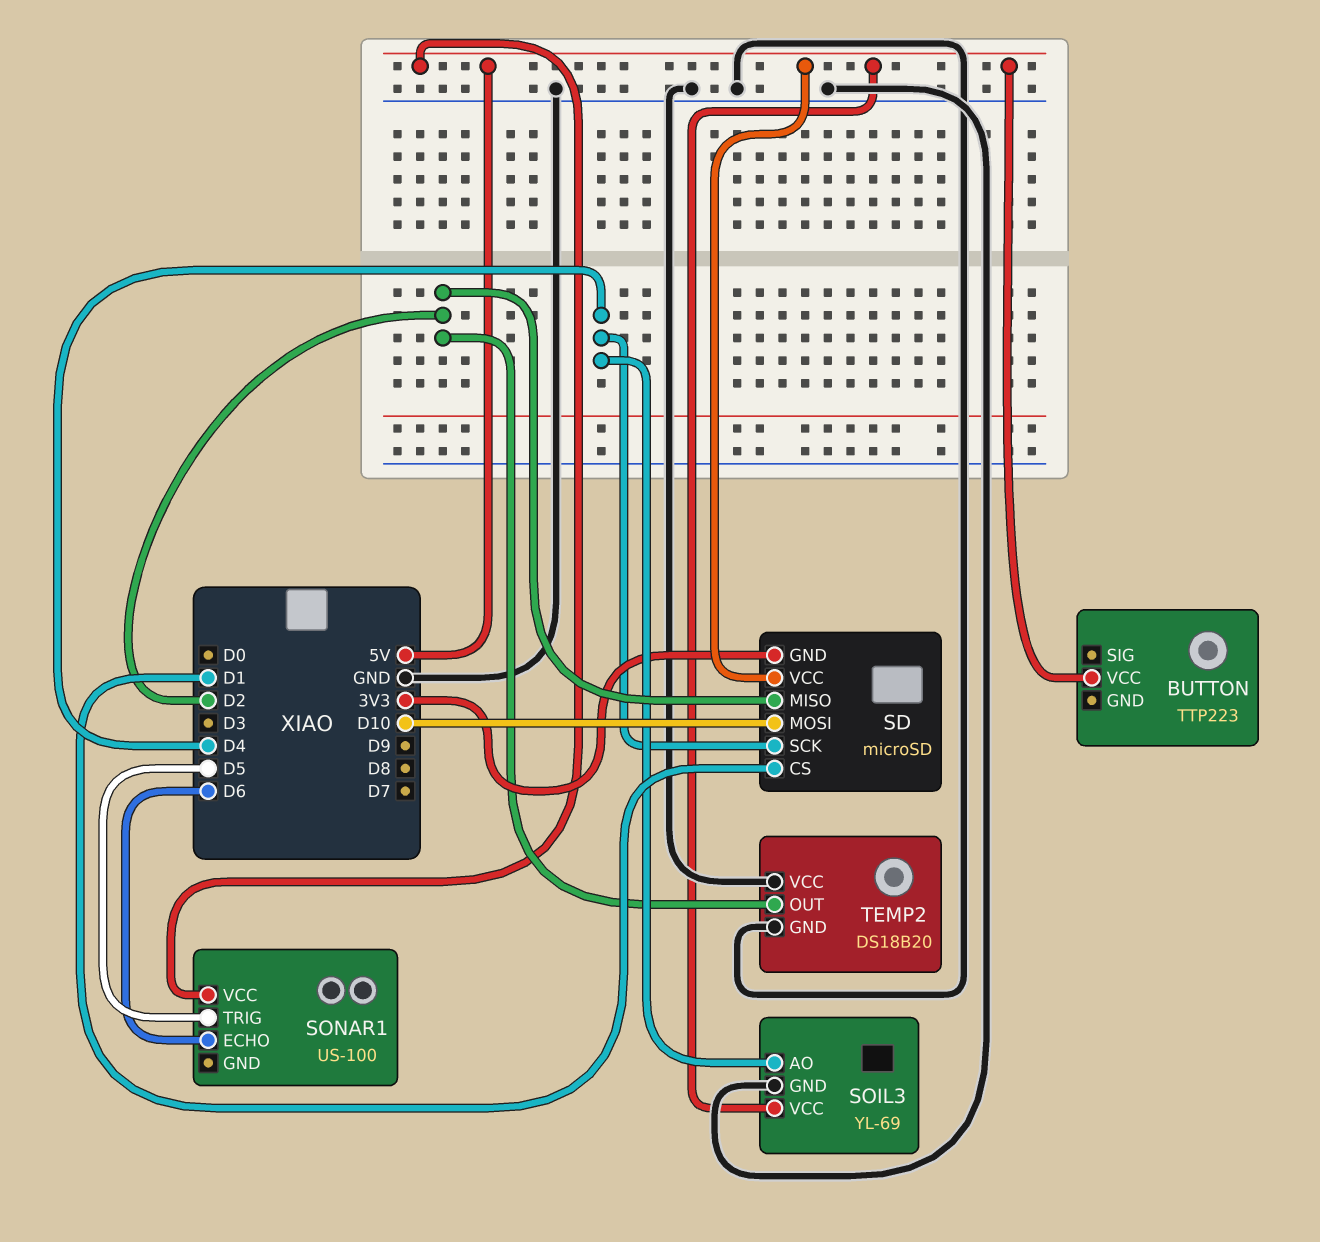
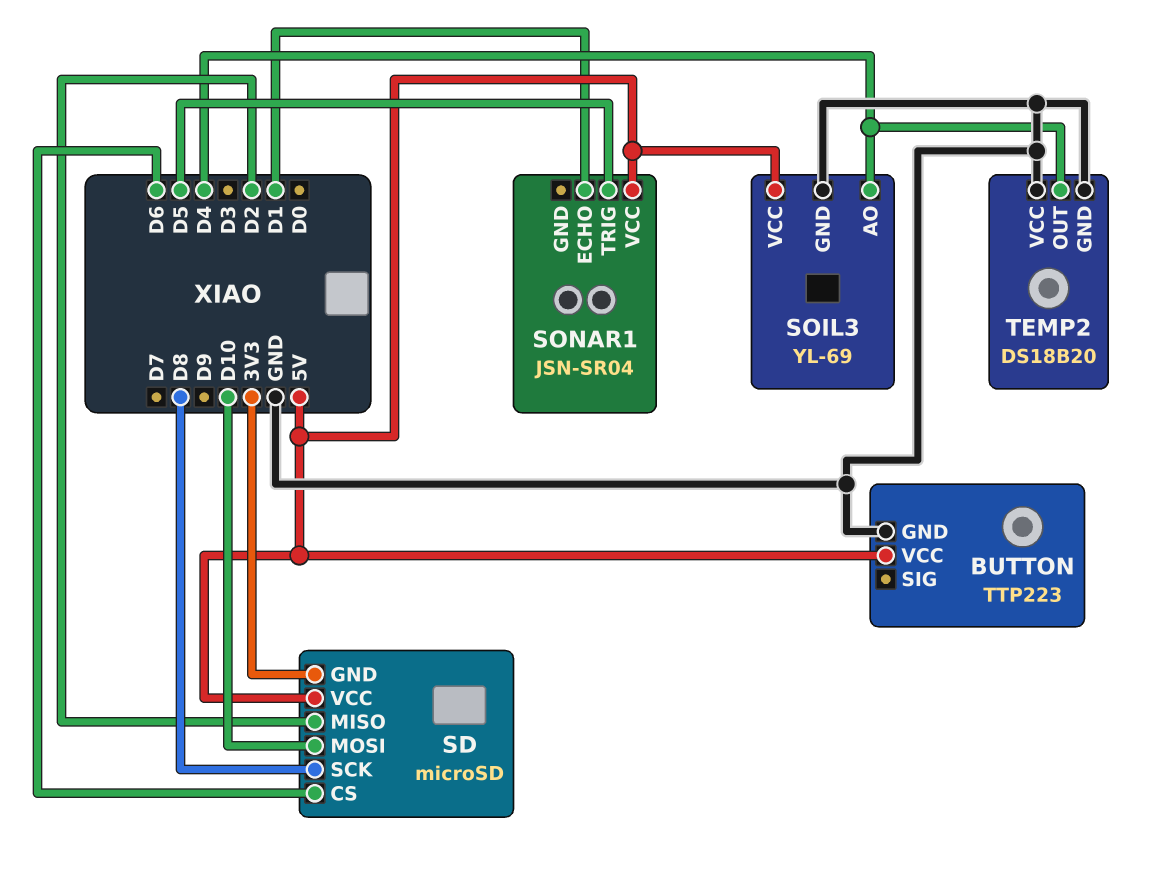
BUTTON pin GND: none -> GND
SD pin CS: D1 -> D6
SD pin SCK: D4 -> D8
SONAR1: US-100 -> JSN-SR04
SONAR1 pin ECHO: D6 -> D1
TEMP2 pin OUT: D2 -> D4

